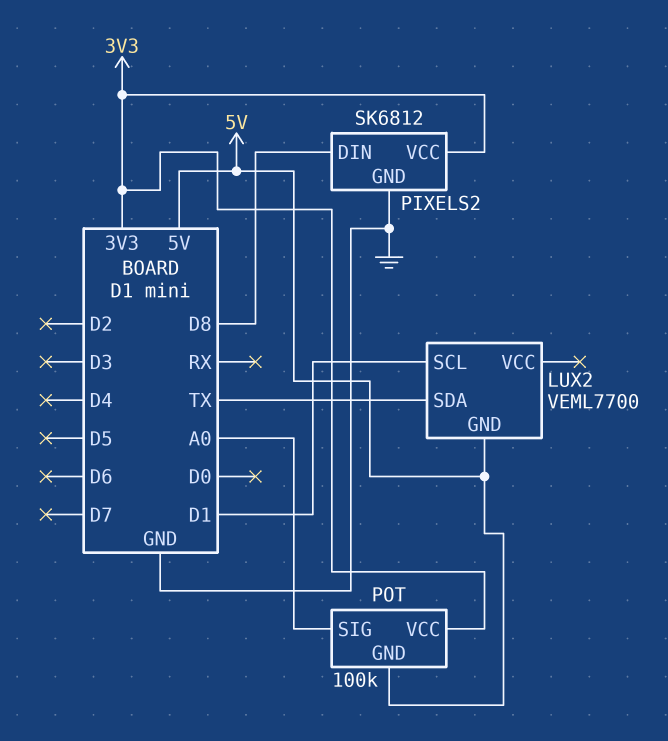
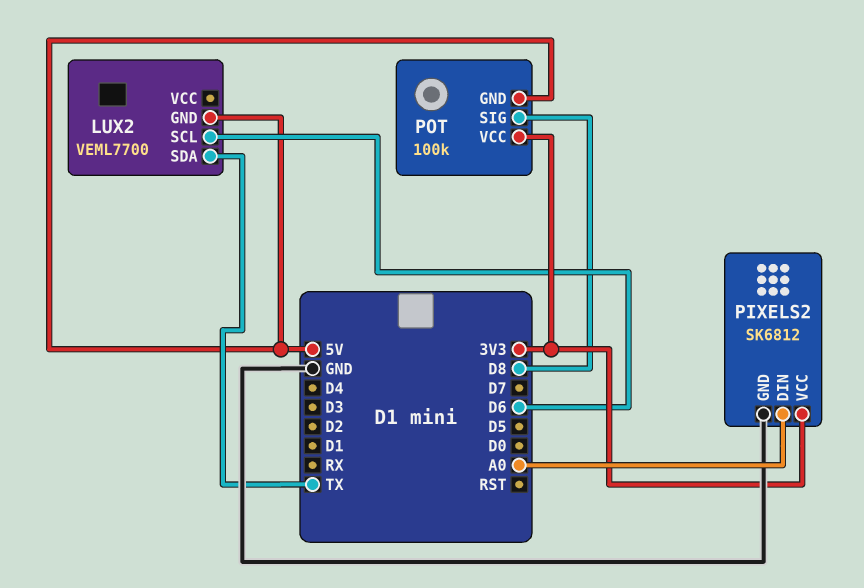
LUX2 pin SCL: D1 -> D6
PIXELS2 pin DIN: D8 -> A0
POT pin SIG: A0 -> D8

